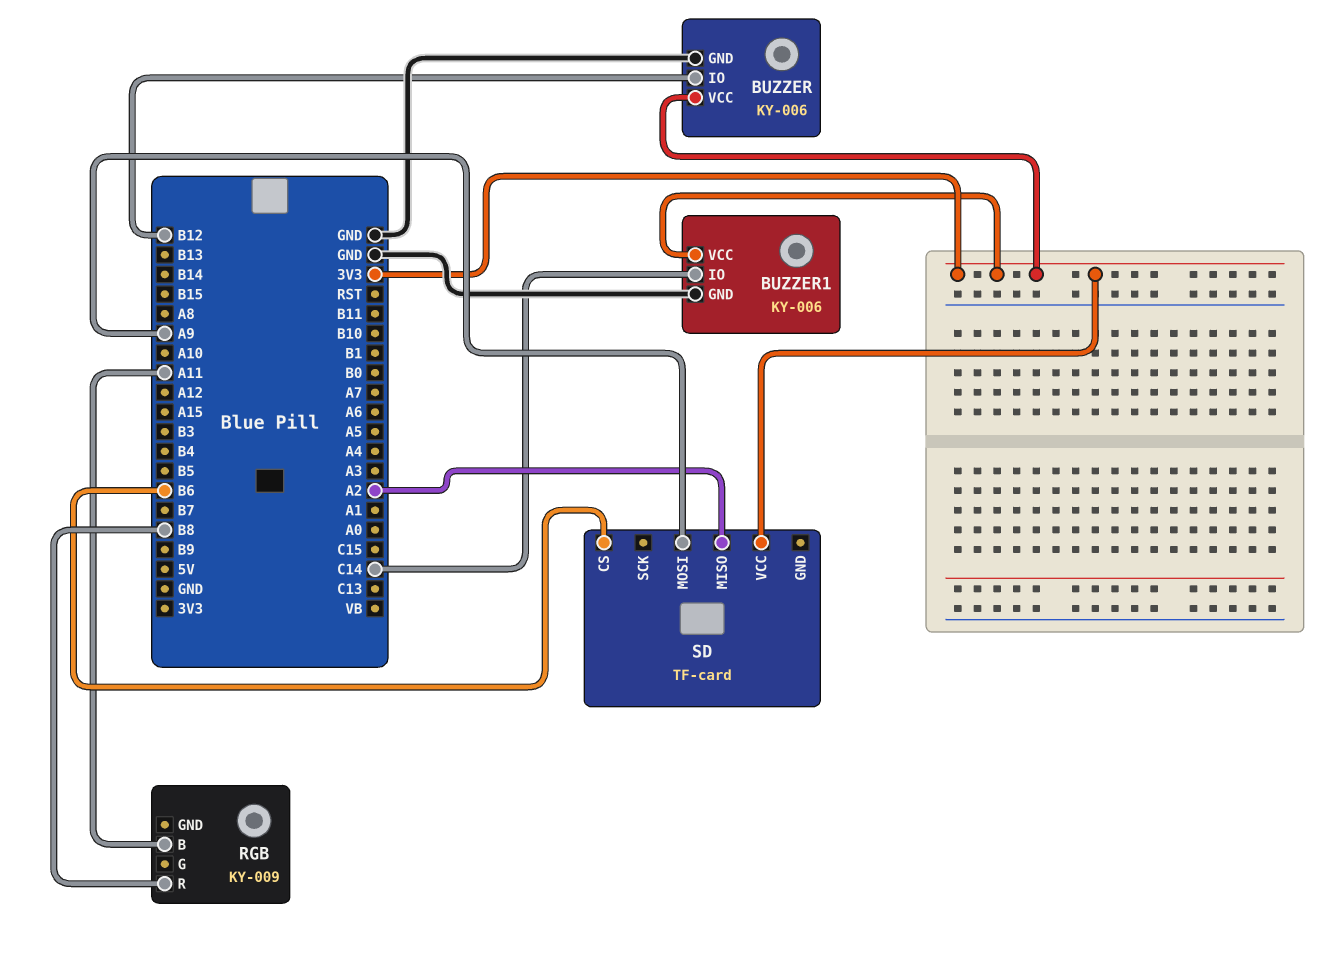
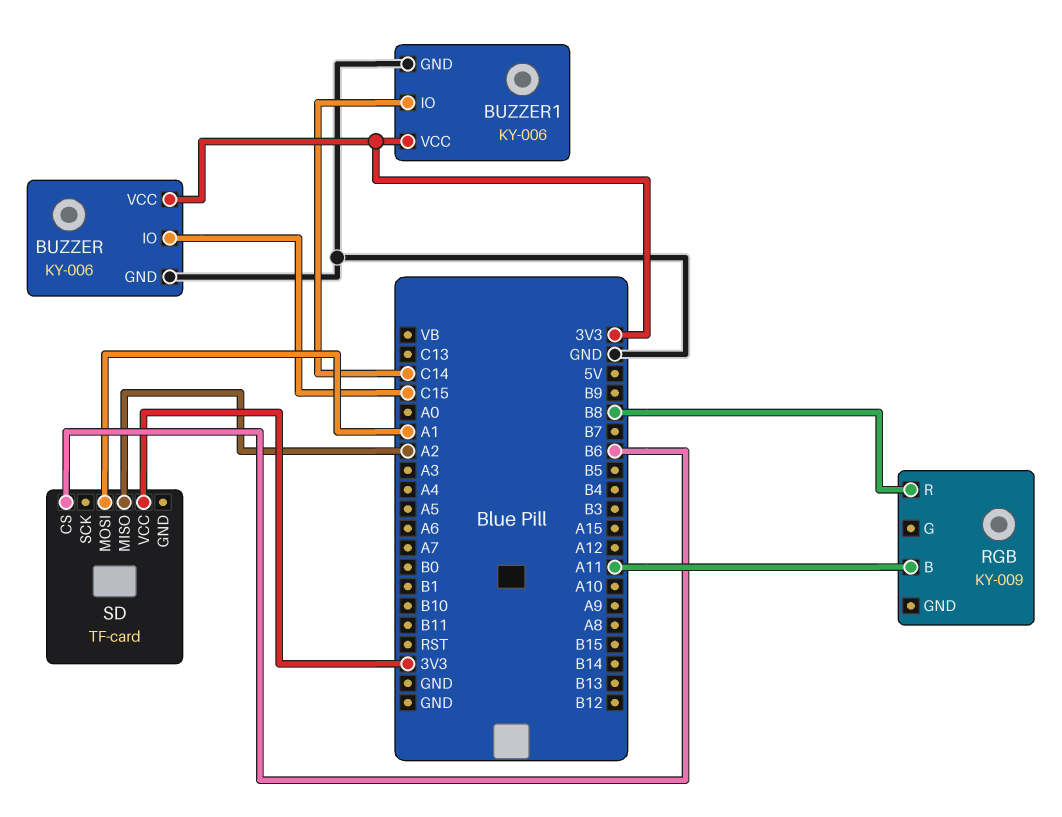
BUZZER pin IO: B12 -> C15
SD pin MOSI: A9 -> A1

